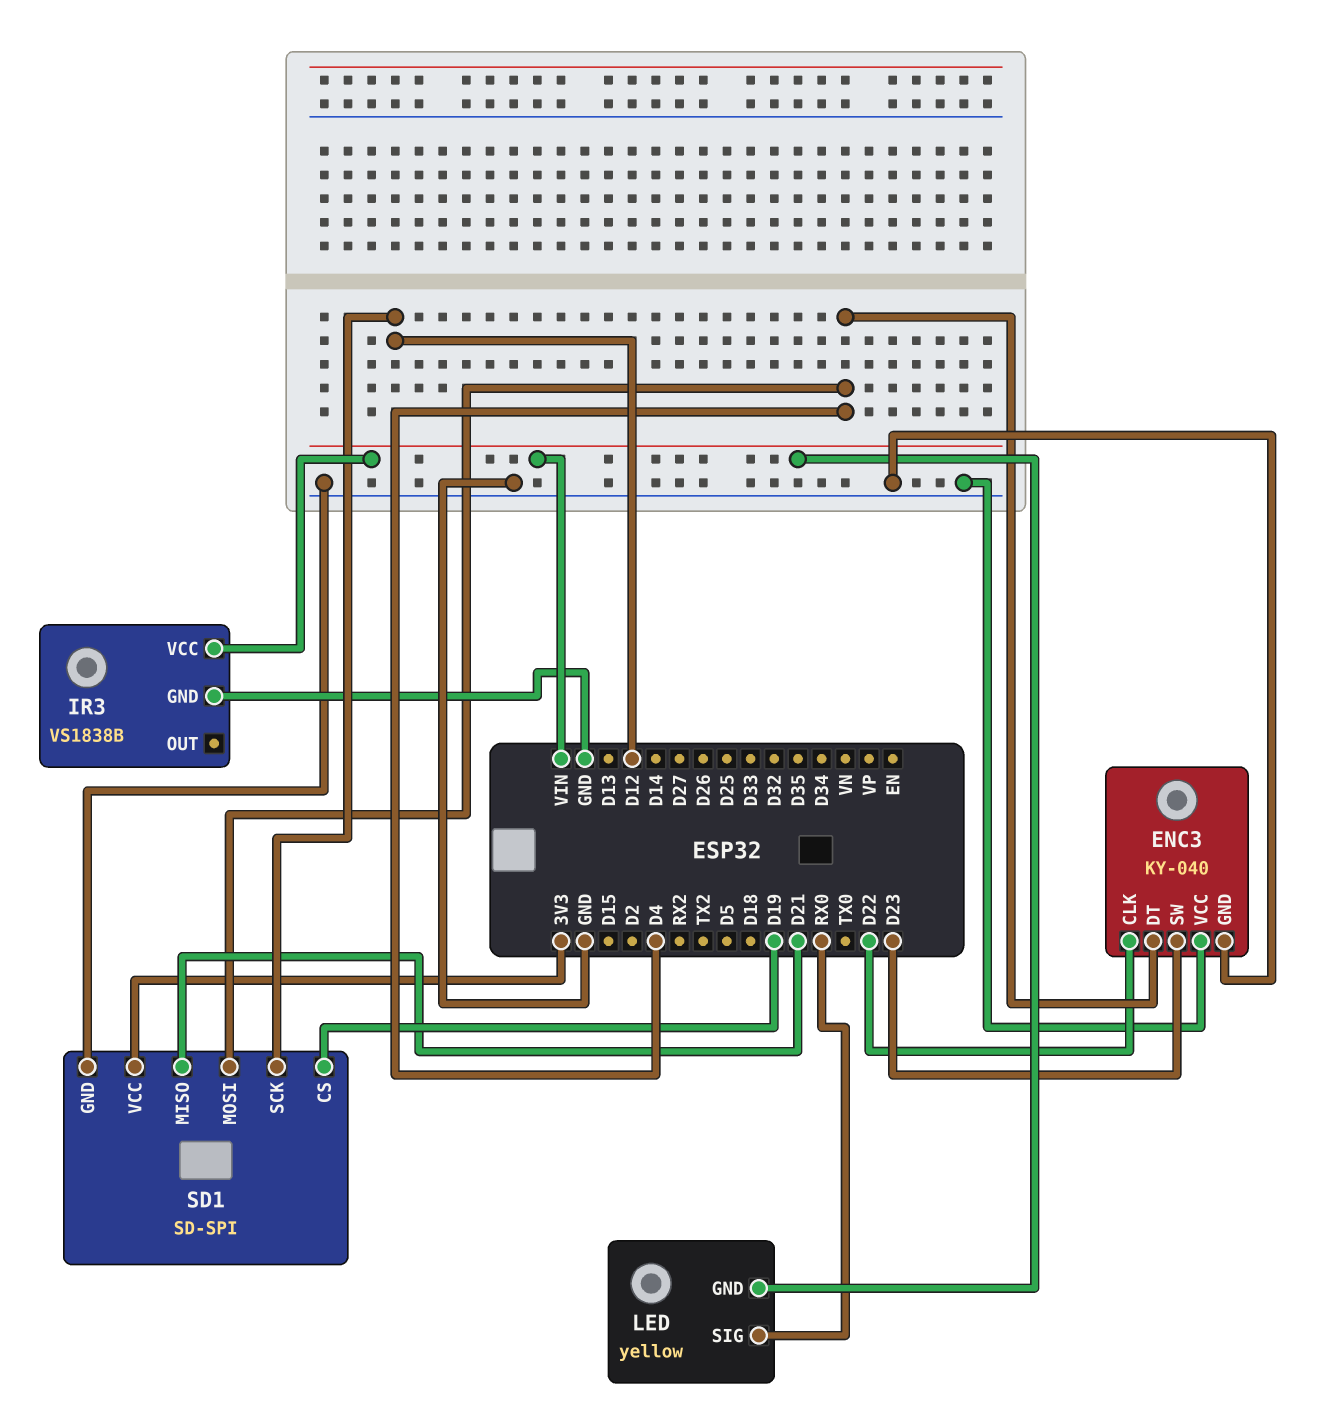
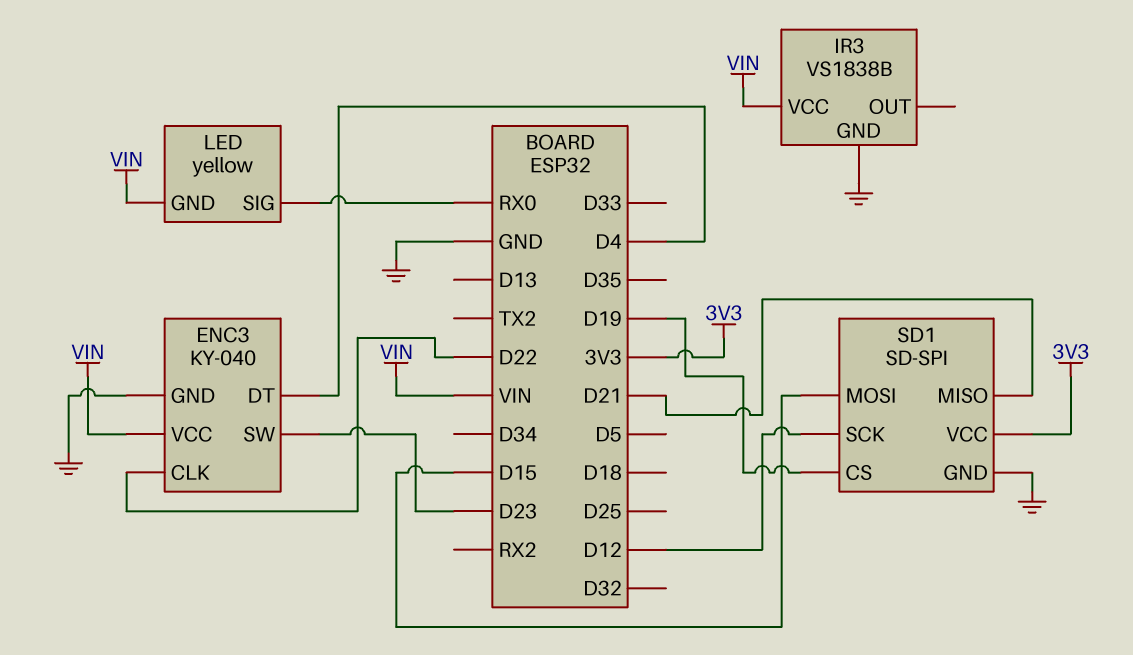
ENC3 pin VCC: GND -> VIN
SD1 pin MOSI: D4 -> D15

